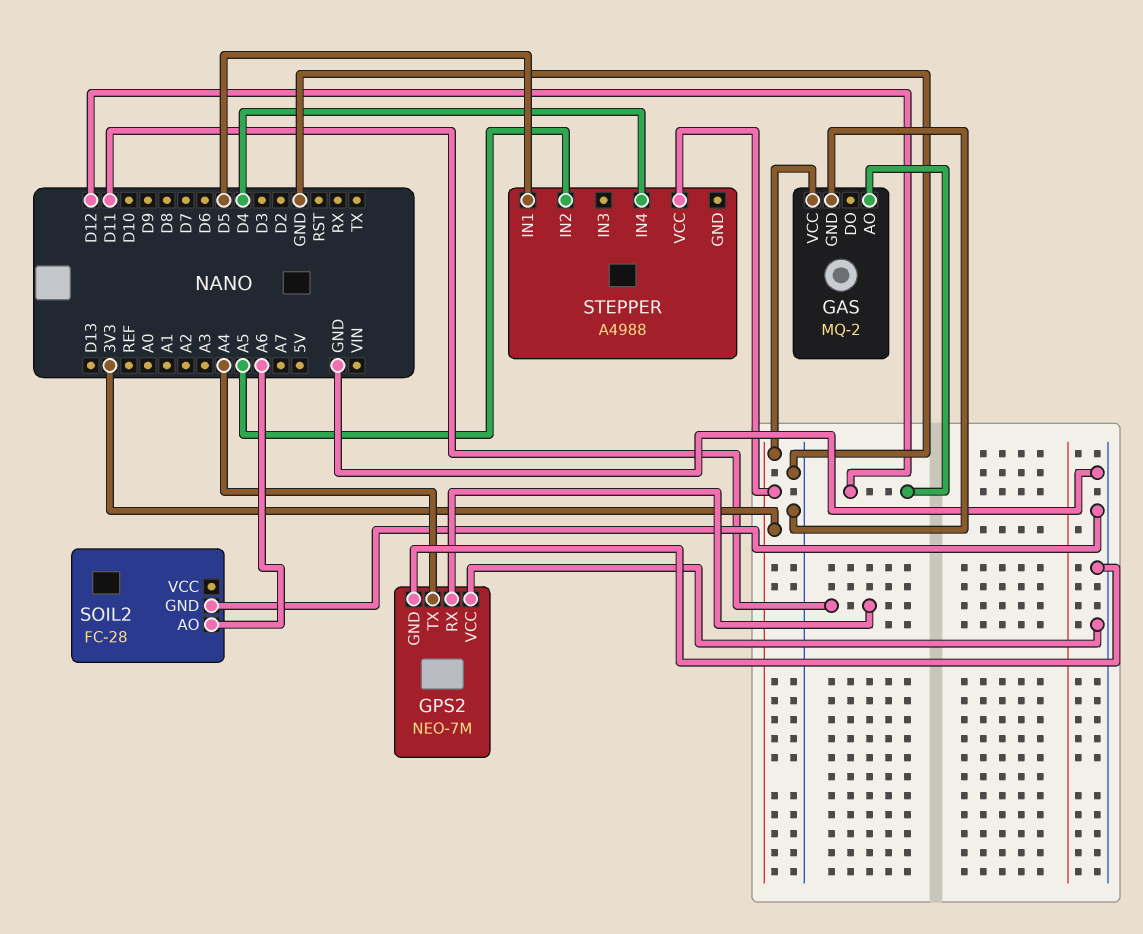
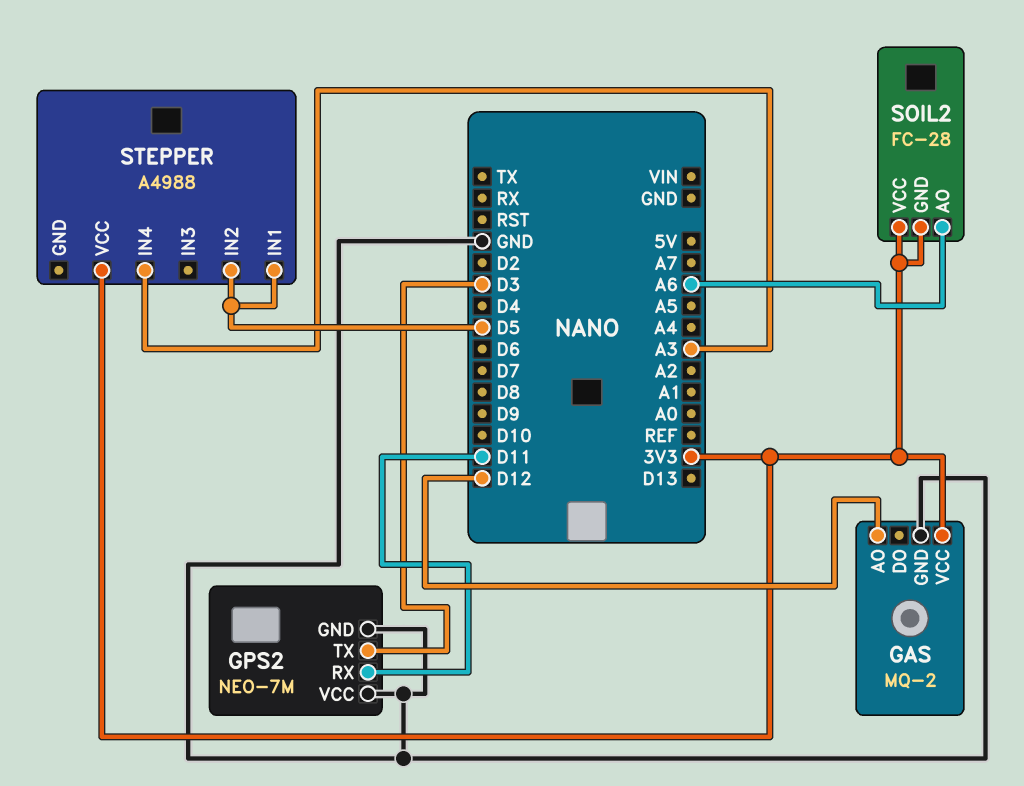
GPS2 pin TX: A4 -> D3
SOIL2 pin GND: GND -> 3V3
SOIL2 pin VCC: none -> 3V3
STEPPER pin IN2: A5 -> D5
STEPPER pin IN4: D4 -> A3

